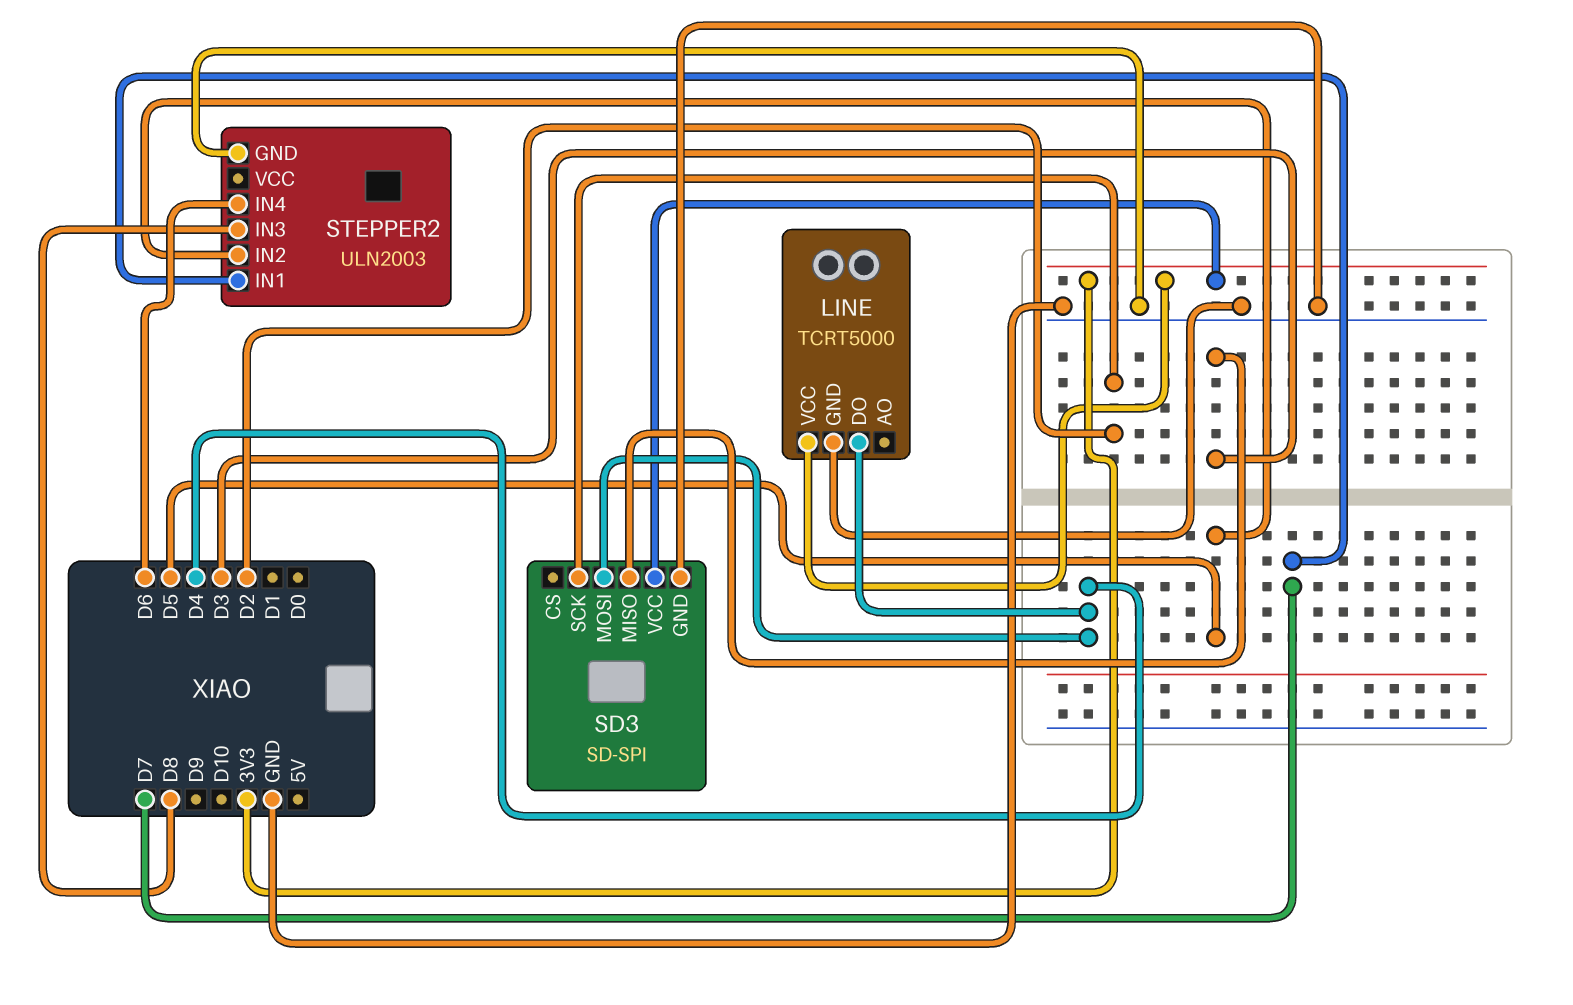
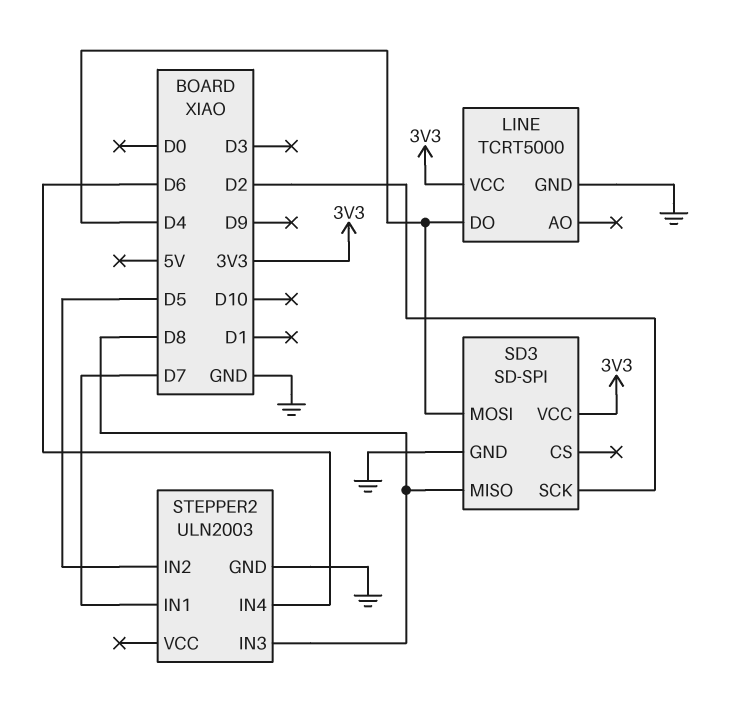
SD3 pin MISO: D3 -> D8

